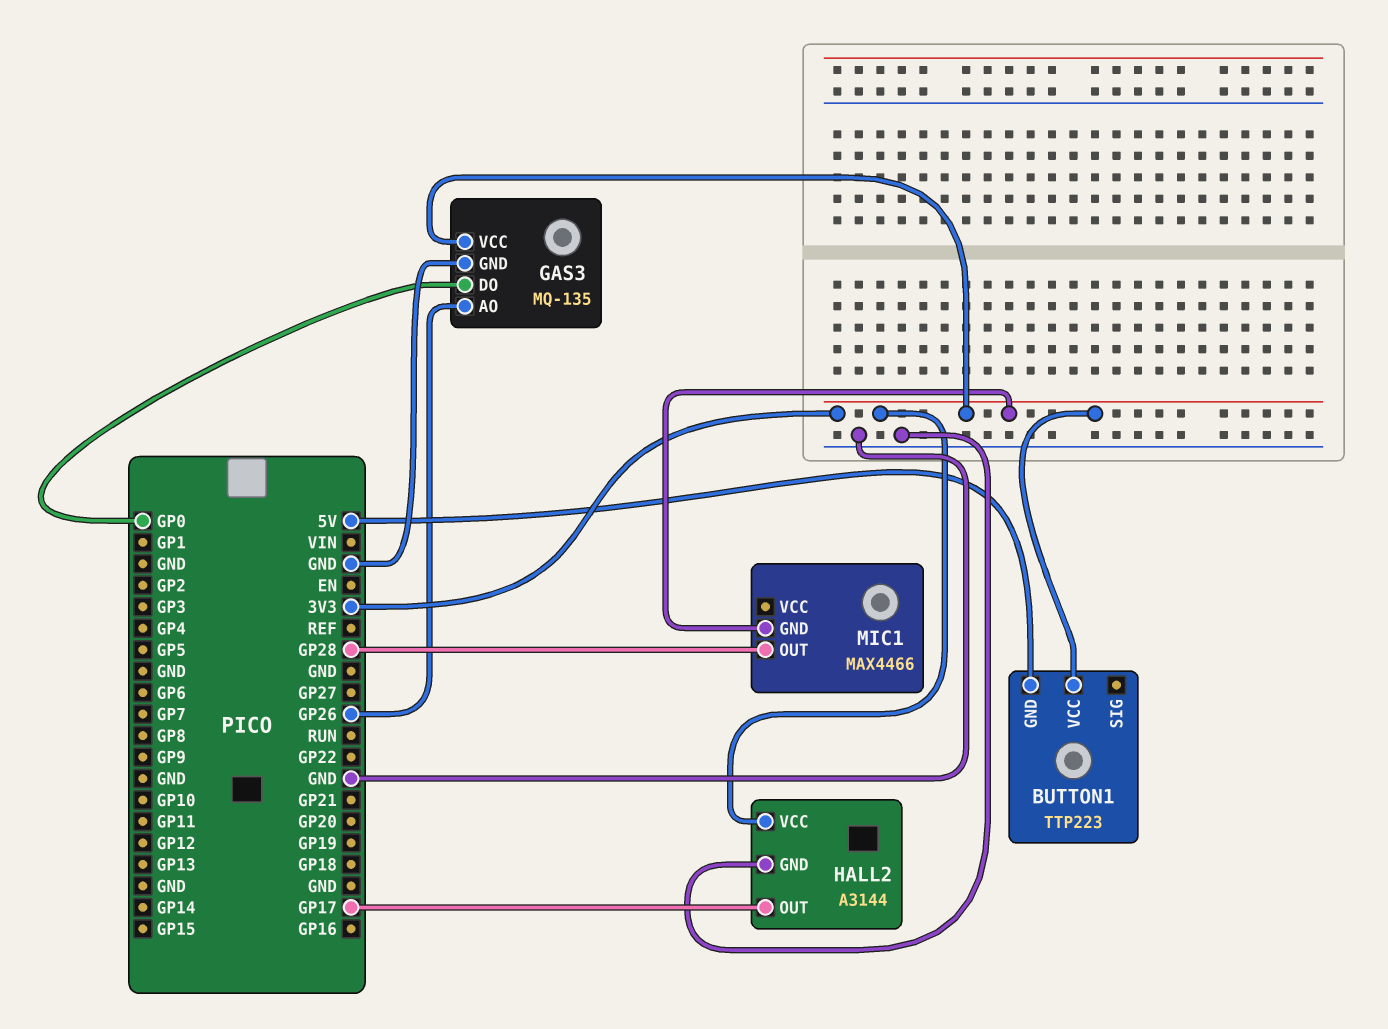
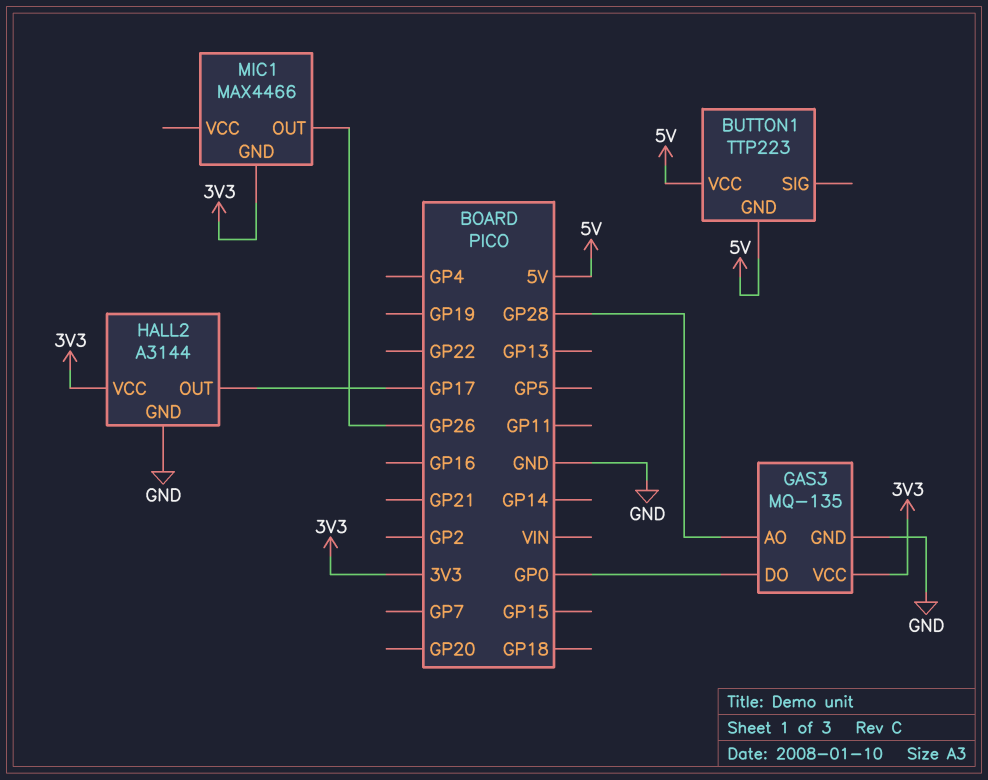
BUTTON1 pin VCC: 3V3 -> 5V
GAS3 pin AO: GP26 -> GP28
MIC1 pin OUT: GP28 -> GP26

